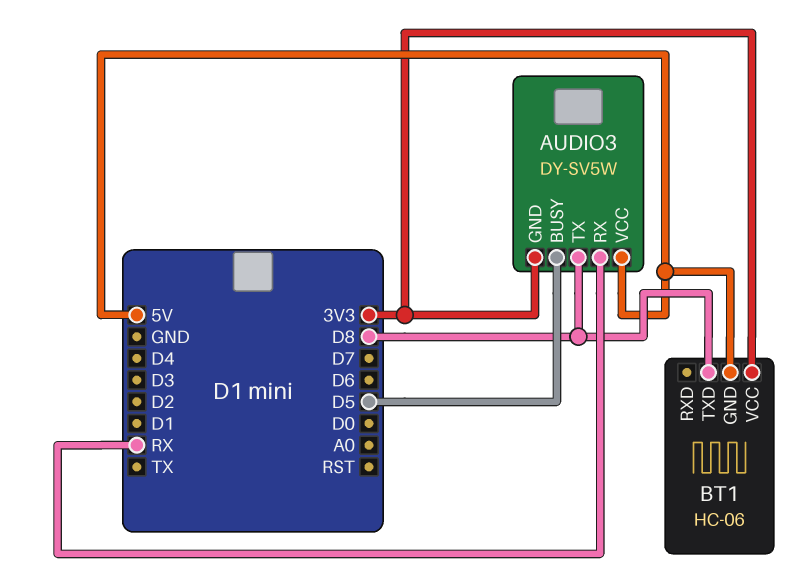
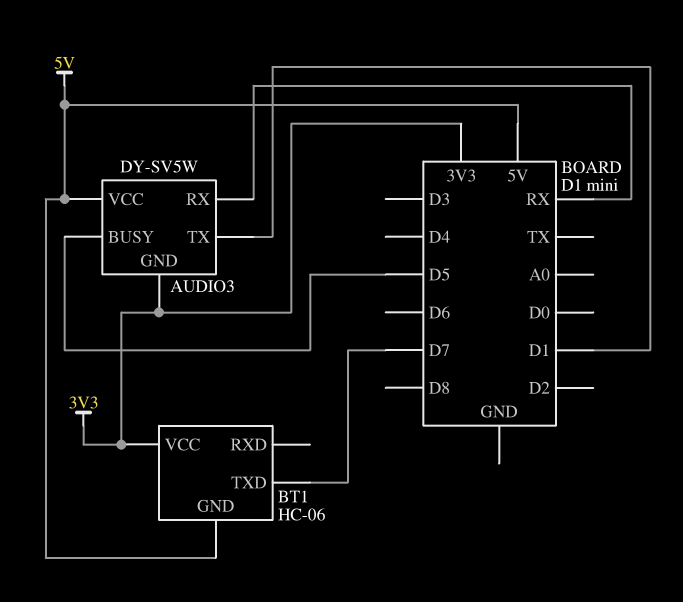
AUDIO3 pin TX: D8 -> D1
BT1 pin TXD: D8 -> D7

